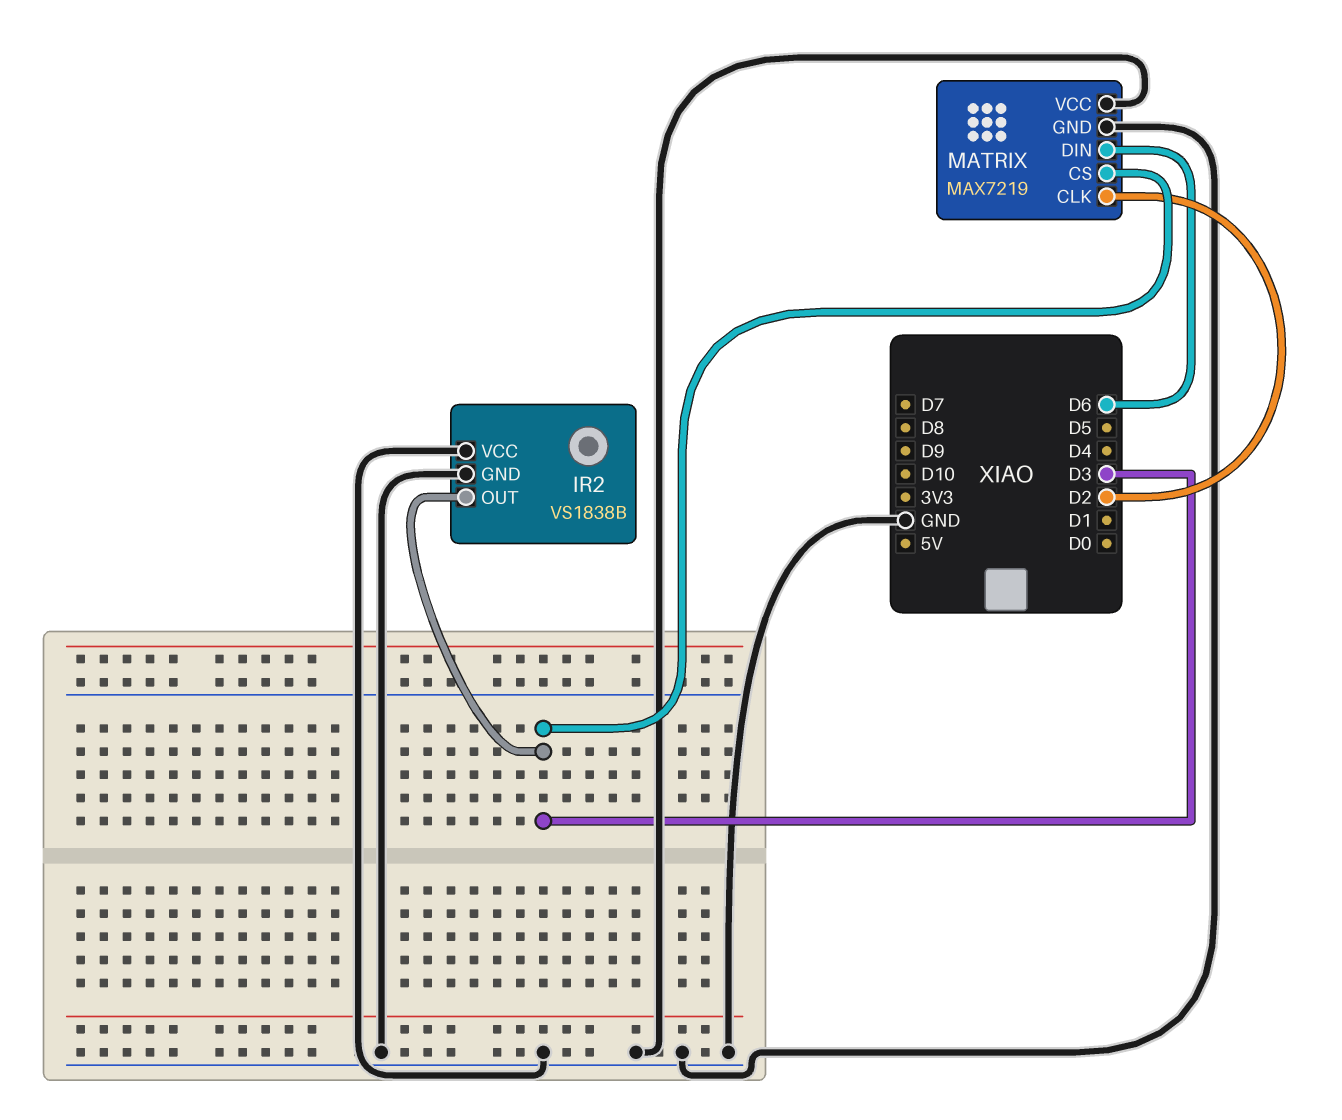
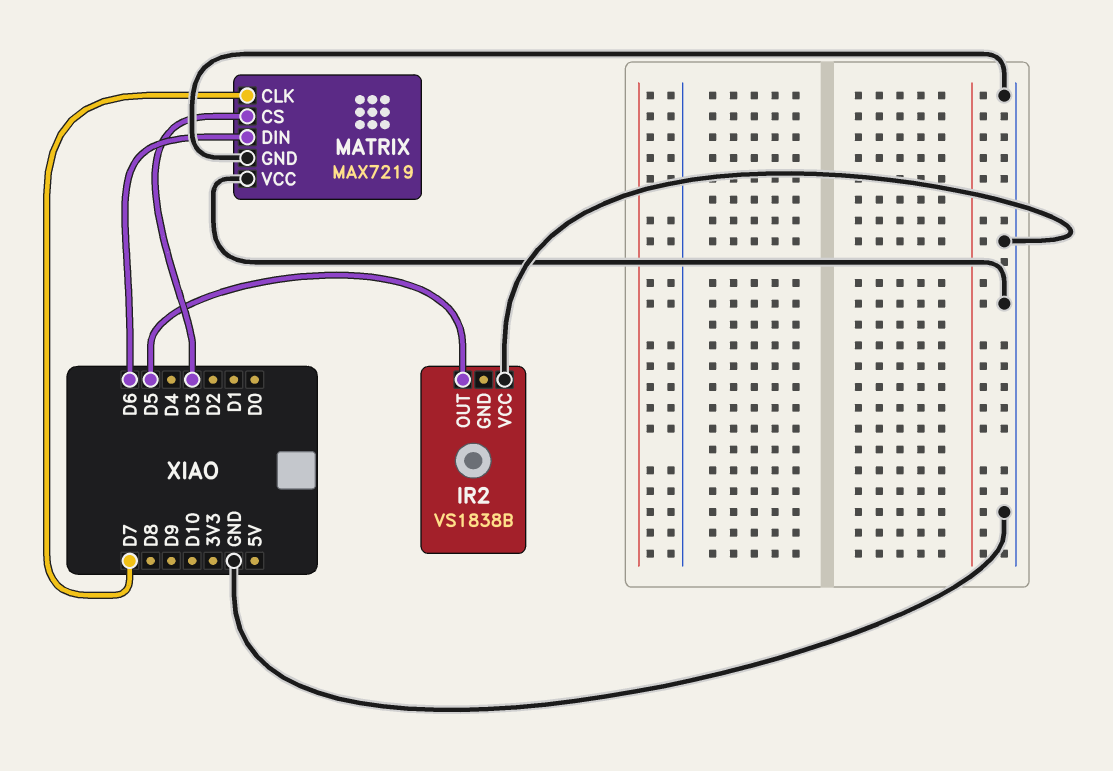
IR2 pin GND: GND -> none
IR2 pin OUT: D3 -> D5
MATRIX pin CLK: D2 -> D7

